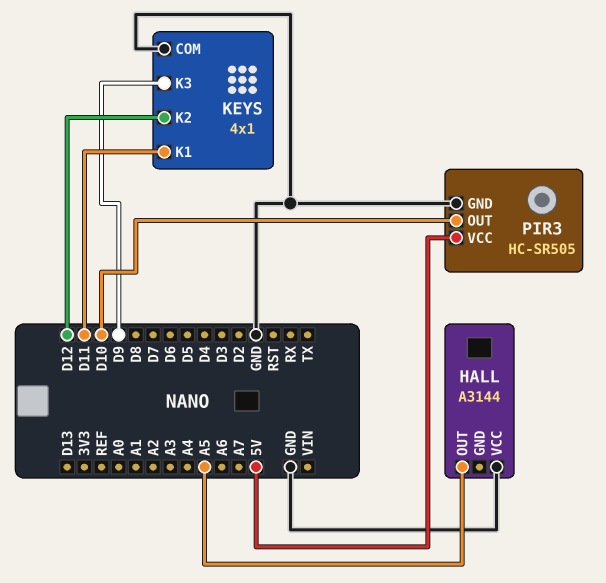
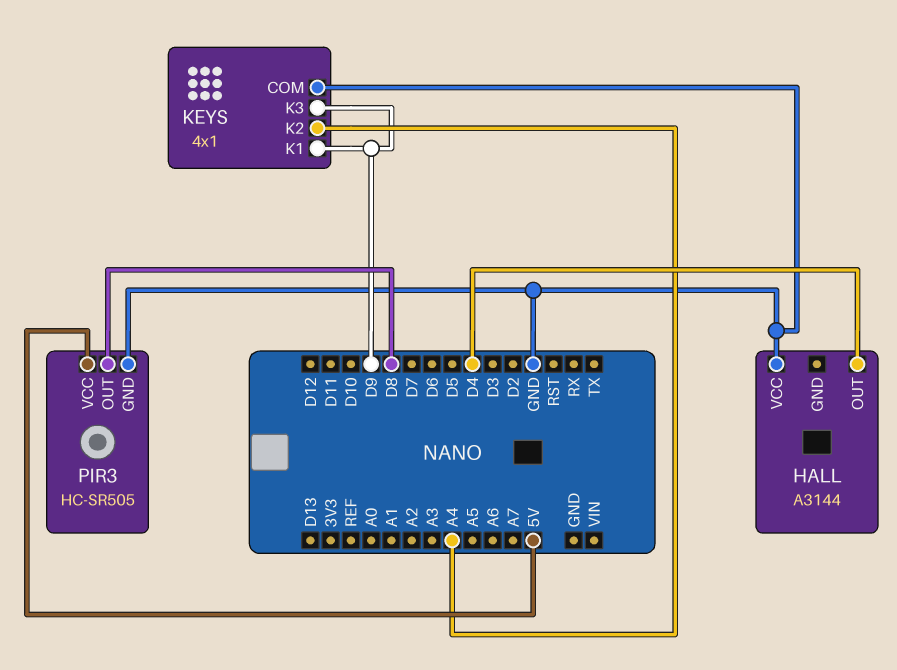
HALL pin OUT: A5 -> D4
KEYS pin K1: D11 -> D9
KEYS pin K2: D12 -> A4
PIR3 pin OUT: D10 -> D8

